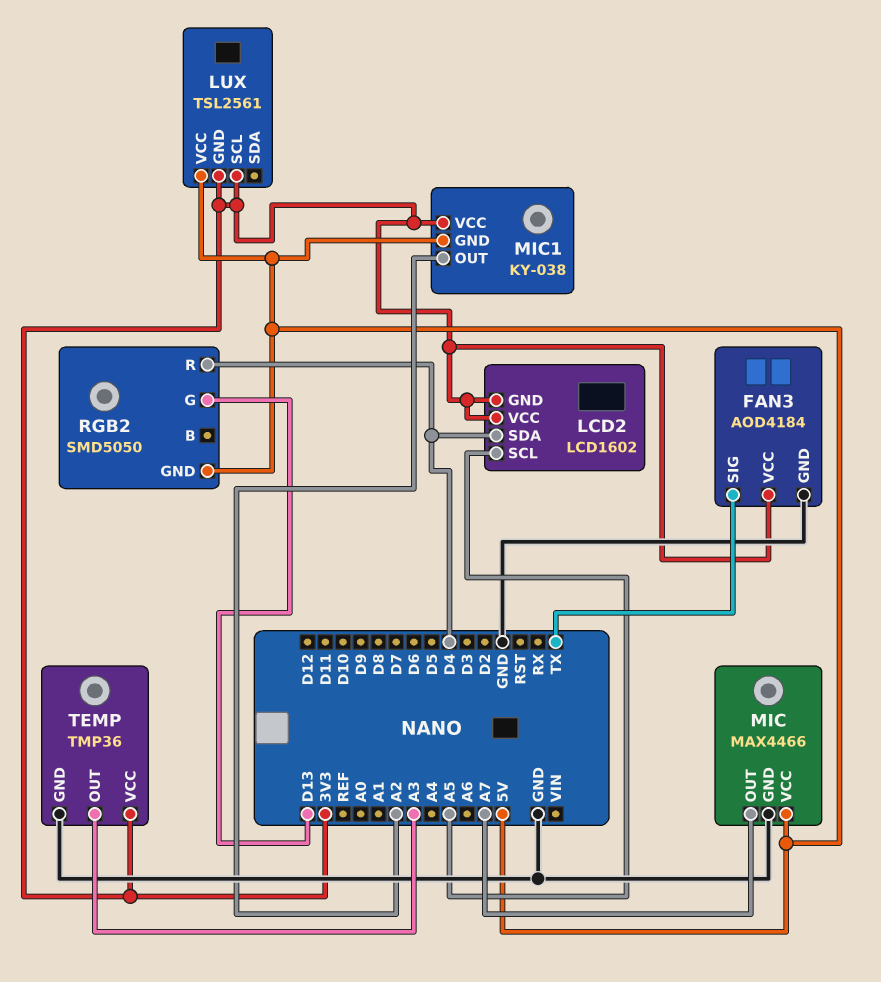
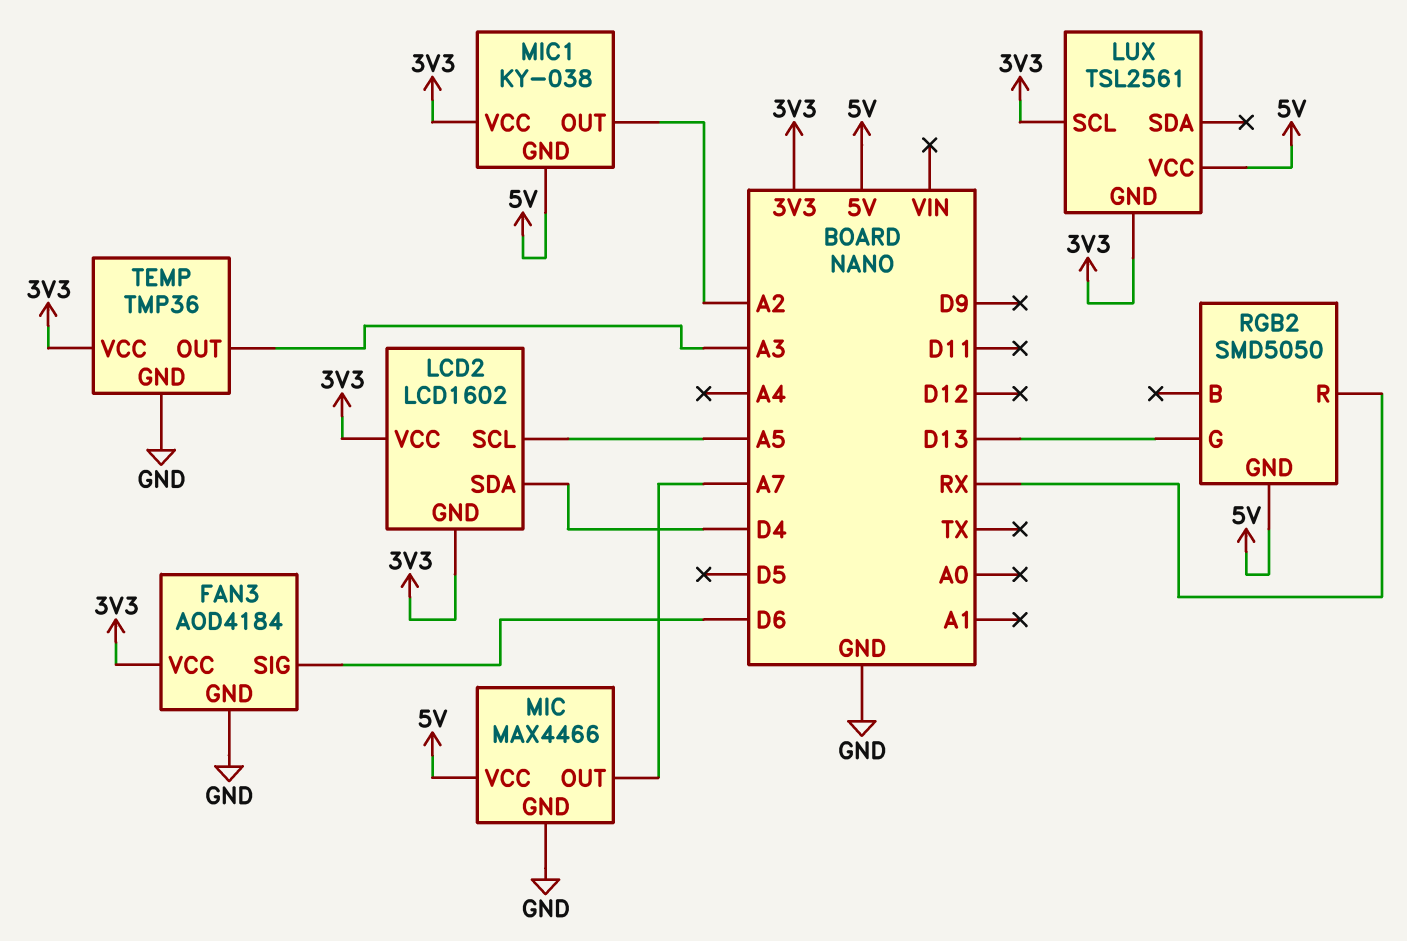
FAN3 pin SIG: TX -> D6
RGB2 pin R: D4 -> RX

